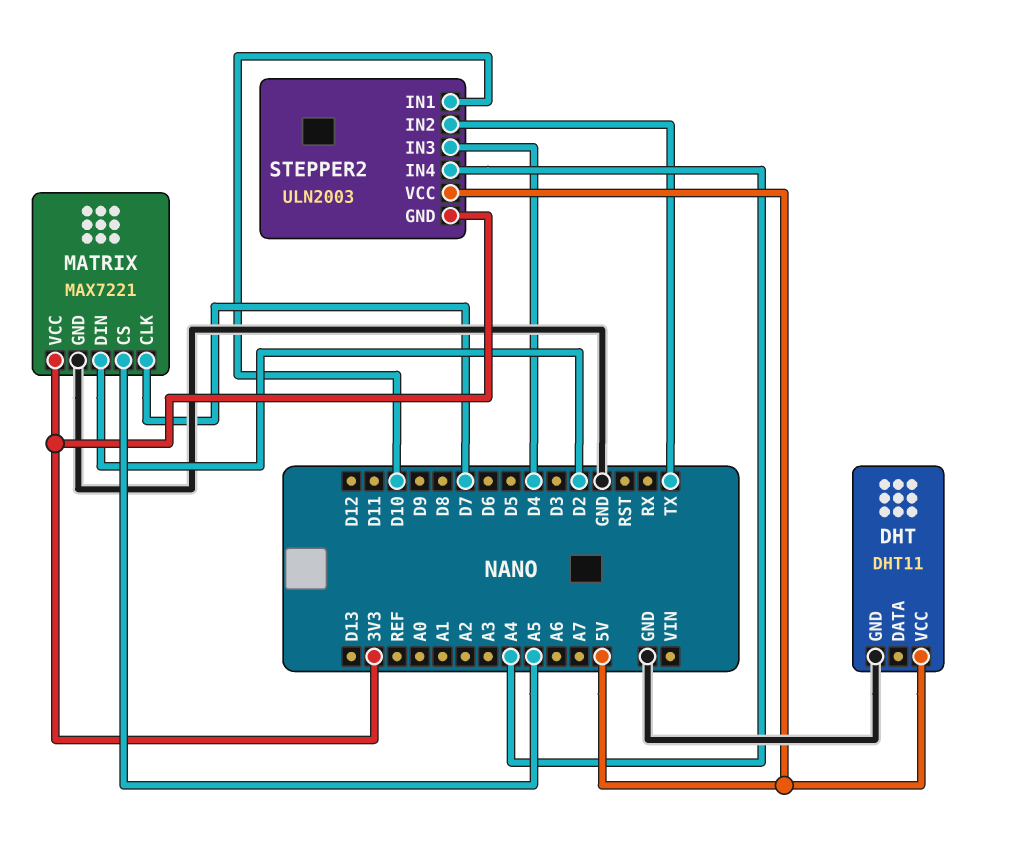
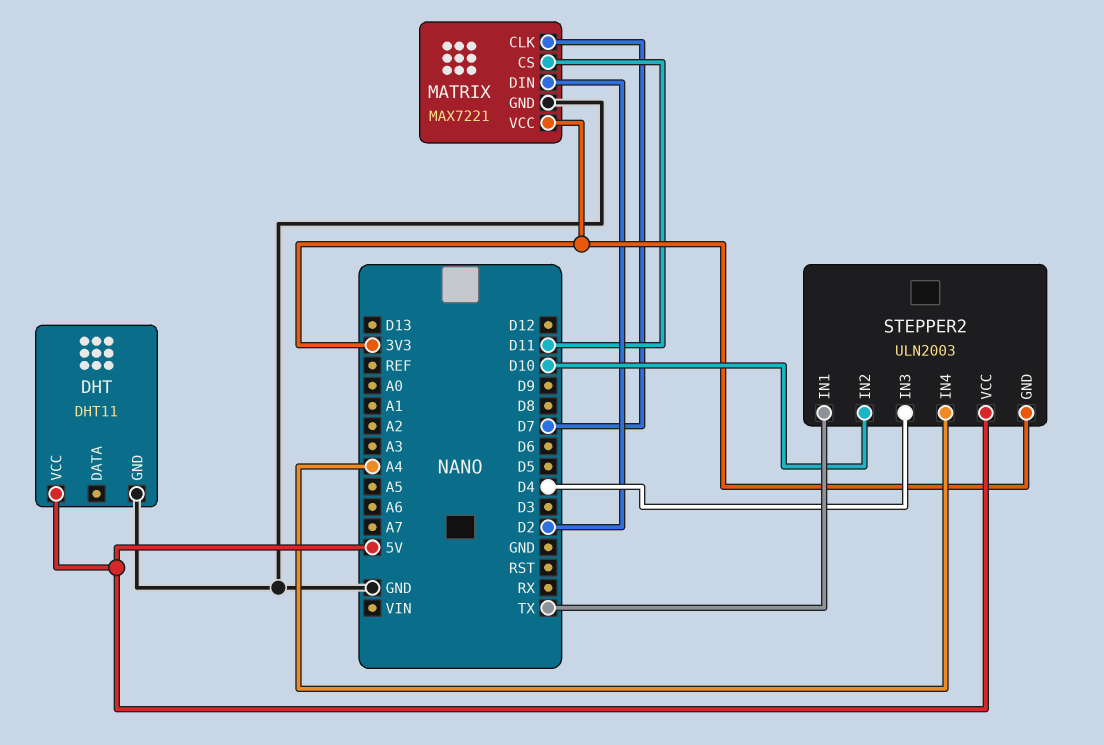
MATRIX pin CS: A5 -> D11
STEPPER2 pin IN1: D10 -> TX
STEPPER2 pin IN2: TX -> D10

